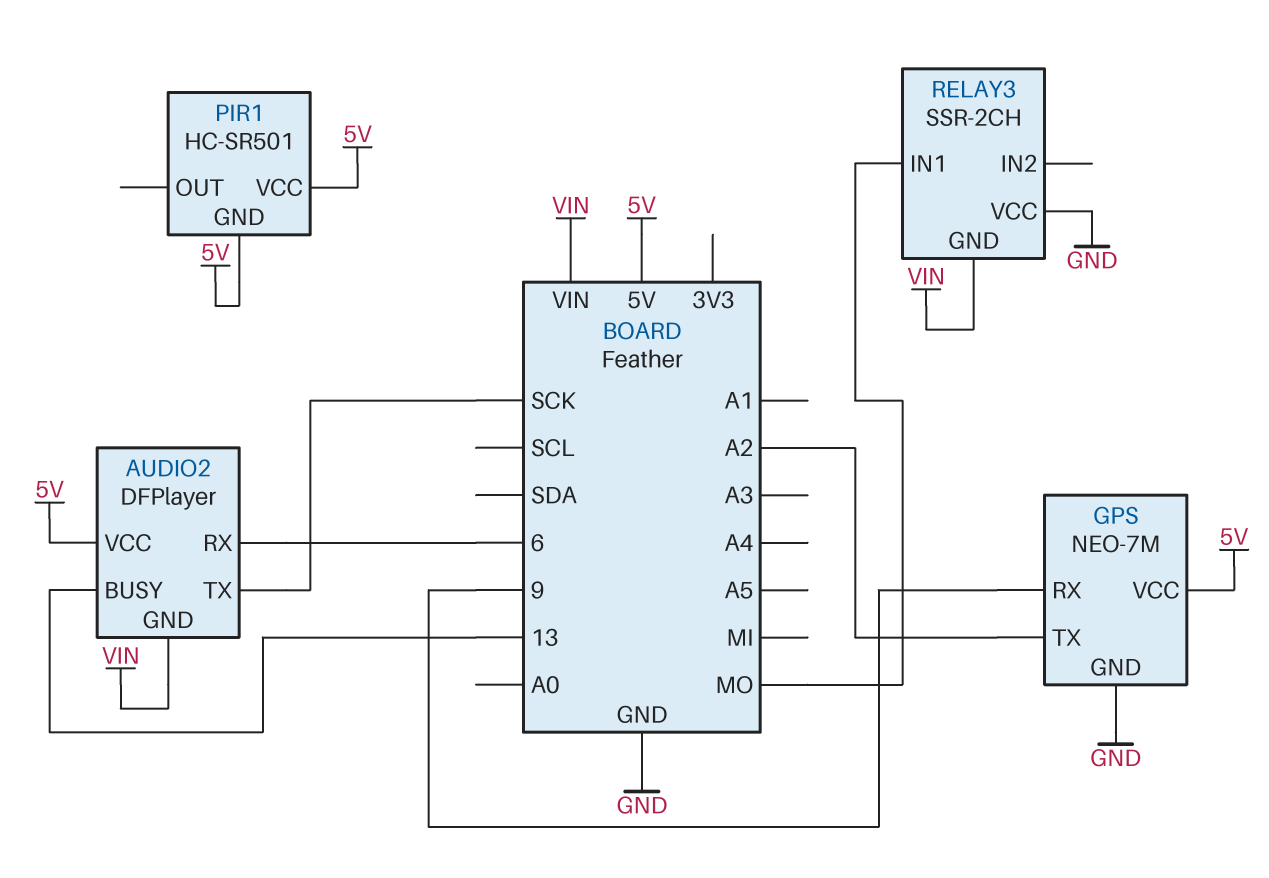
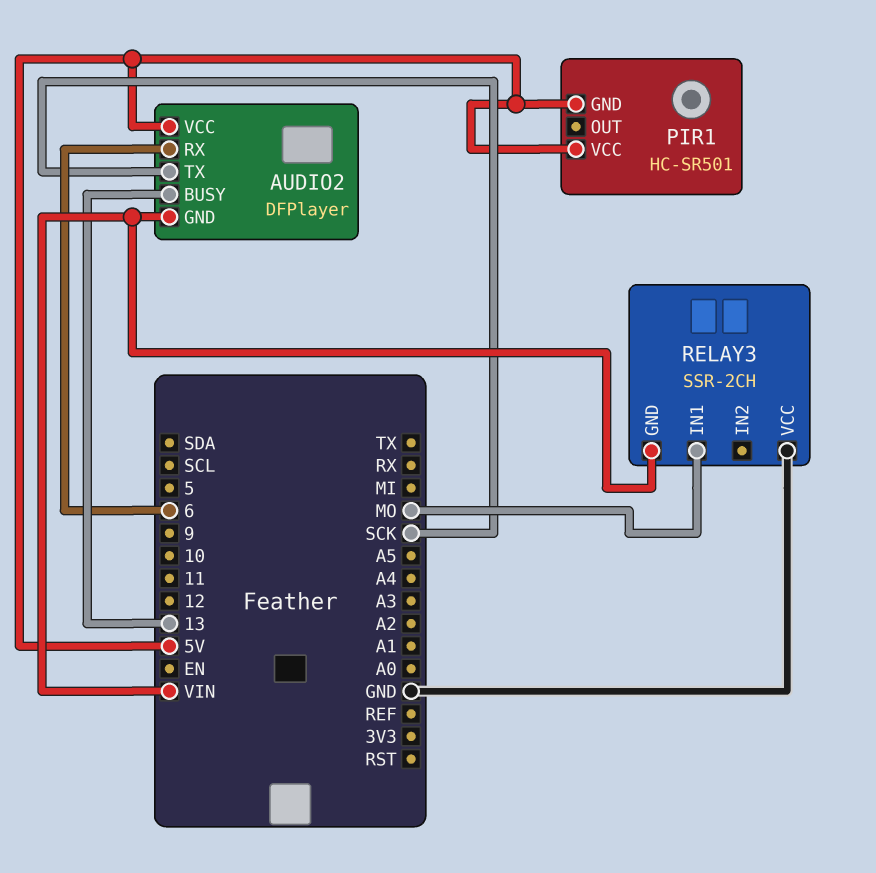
GPS: NEO-7M -> none
GPS pin GND: GND -> none
GPS pin RX: 9 -> none
GPS pin TX: A2 -> none
GPS pin VCC: 5V -> none

